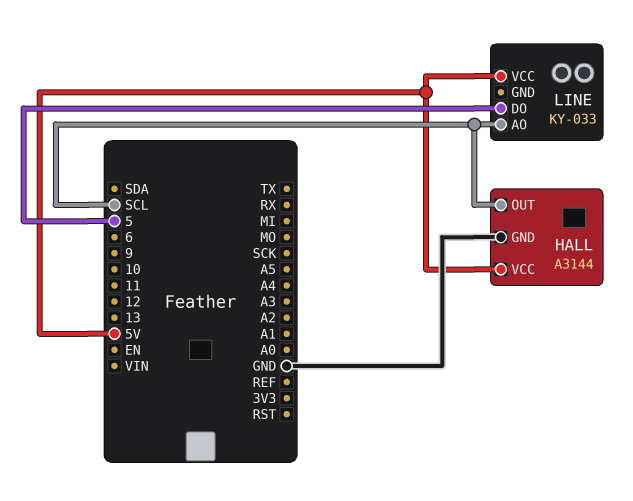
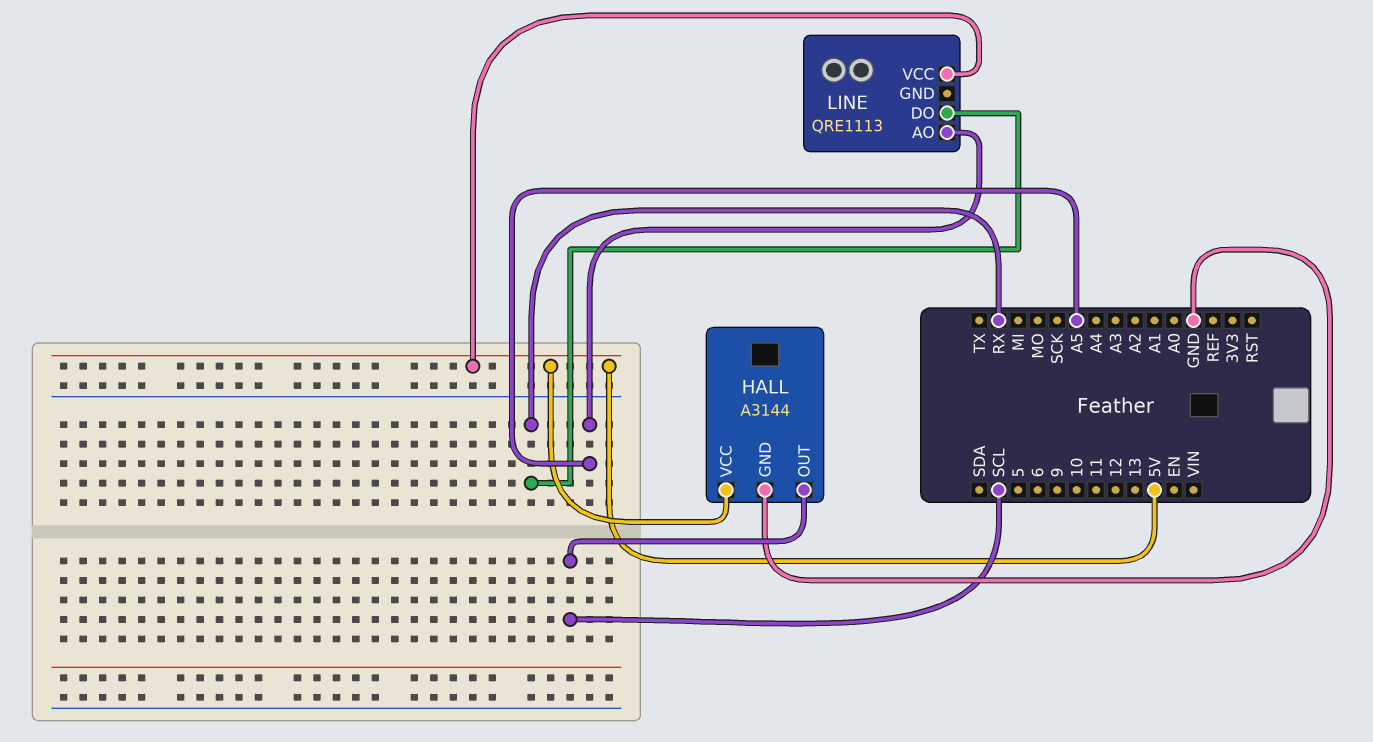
LINE: KY-033 -> QRE1113
LINE pin AO: SCL -> A5
LINE pin DO: 5 -> RX

